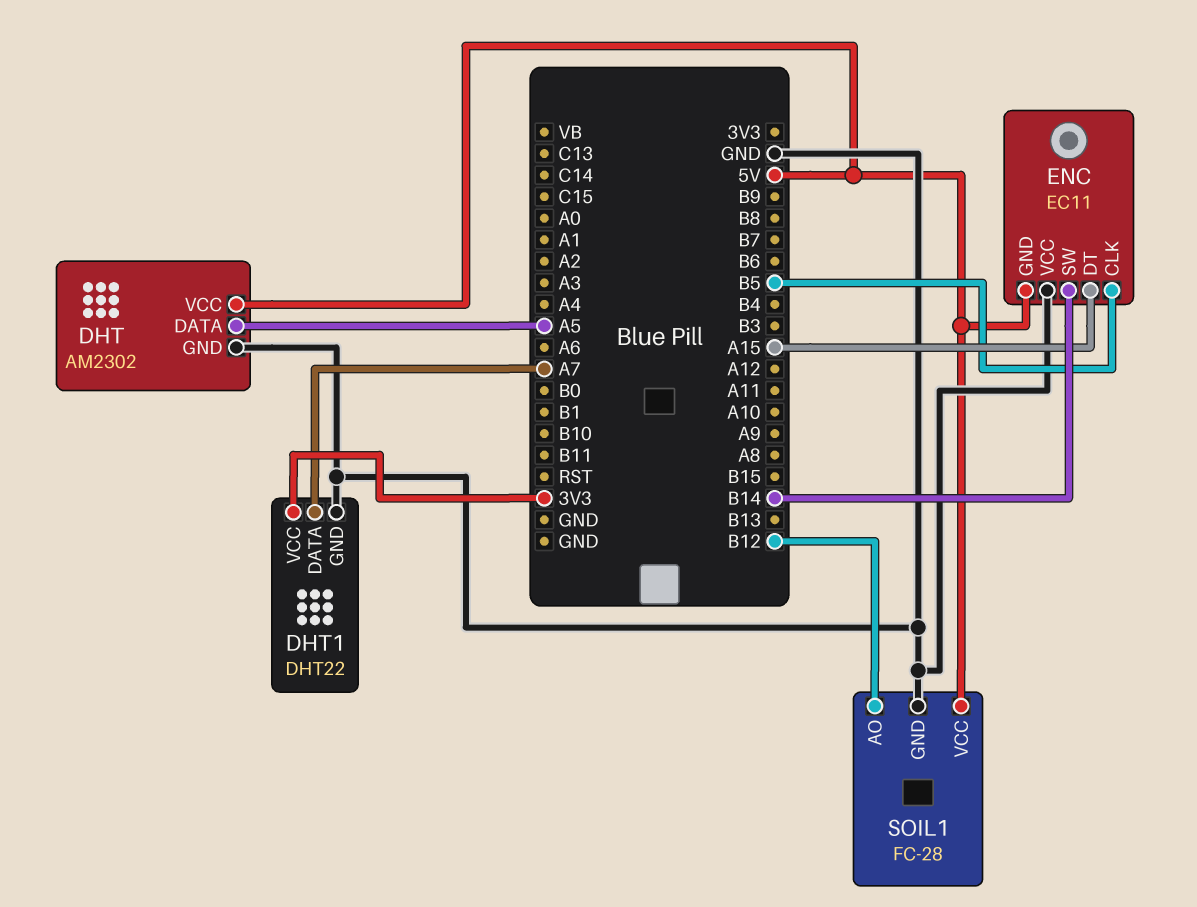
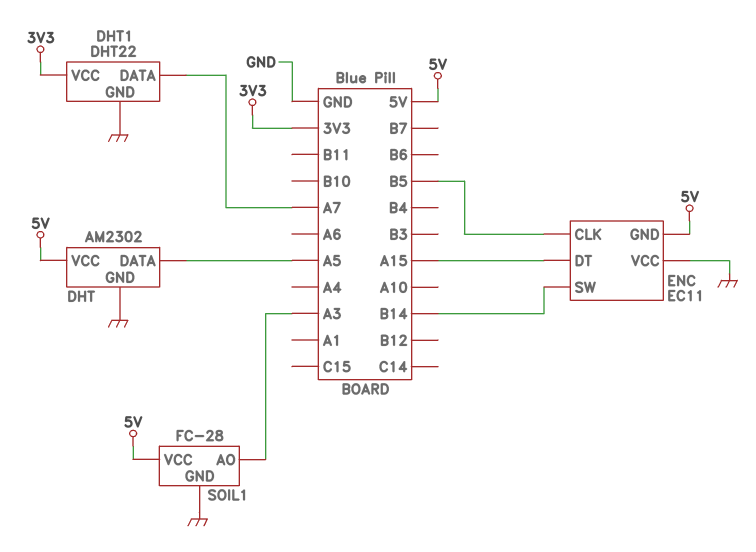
SOIL1 pin AO: B12 -> A3

